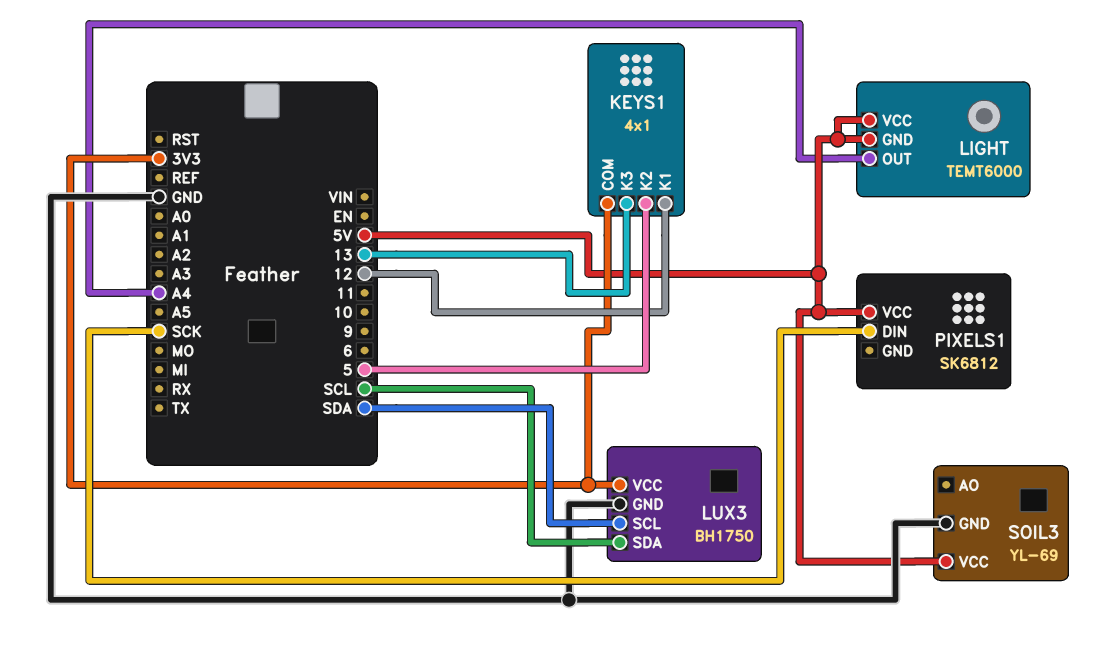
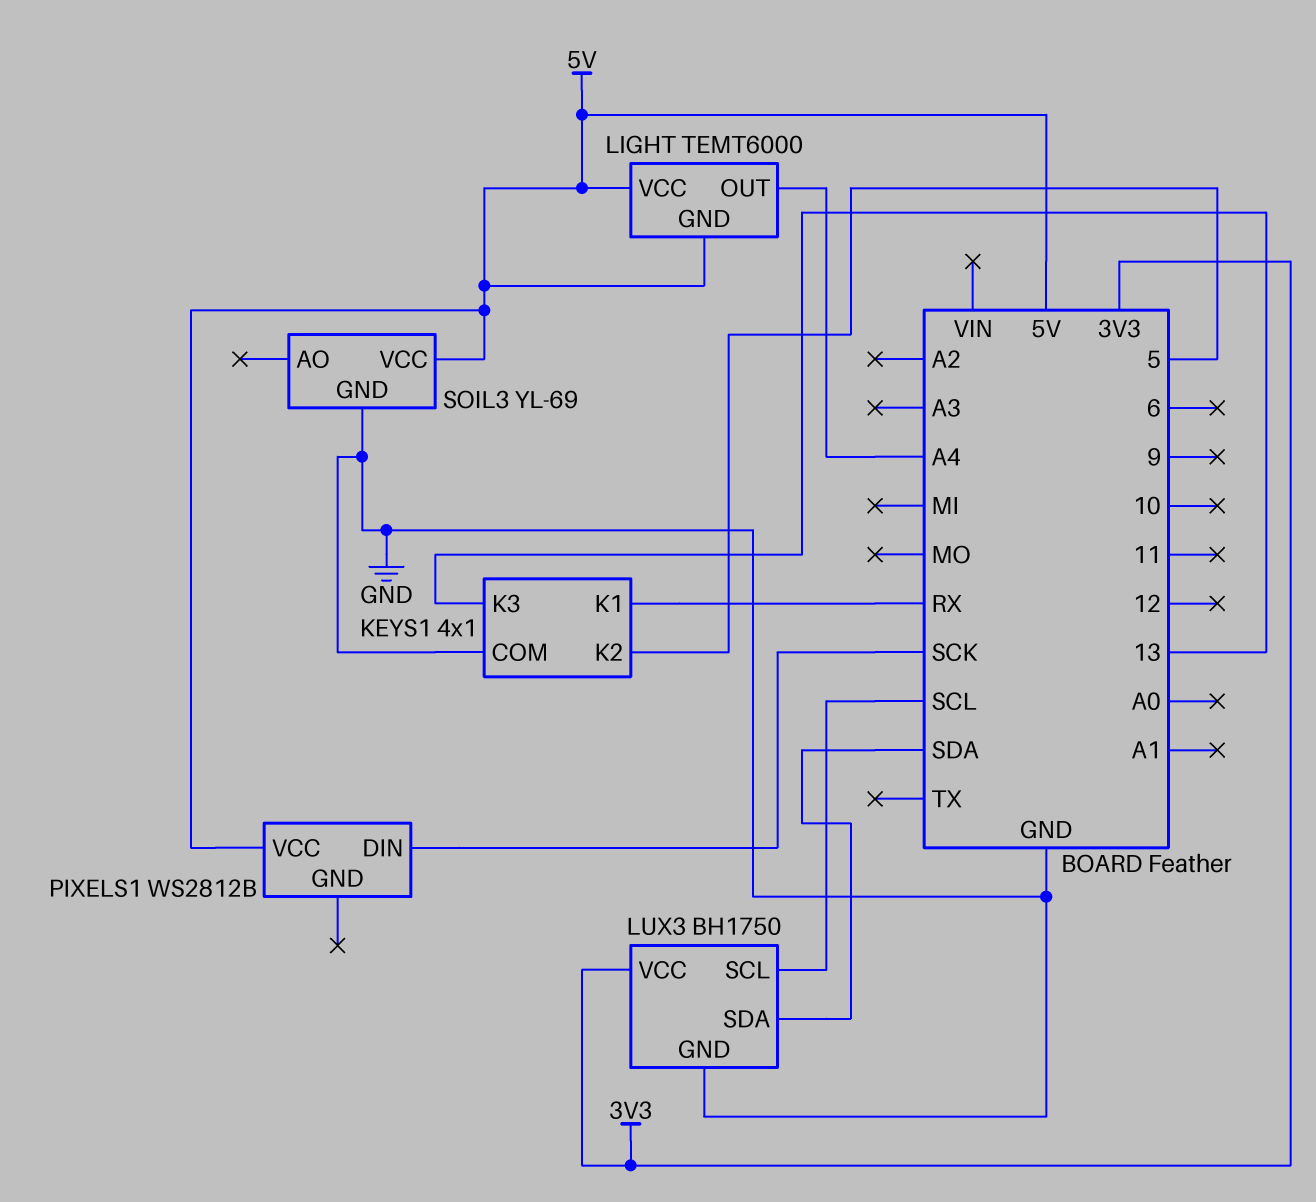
KEYS1 pin COM: 3V3 -> GND
KEYS1 pin K1: 12 -> RX
LUX3 pin SCL: SDA -> SCL
LUX3 pin SDA: SCL -> SDA
PIXELS1: SK6812 -> WS2812B

